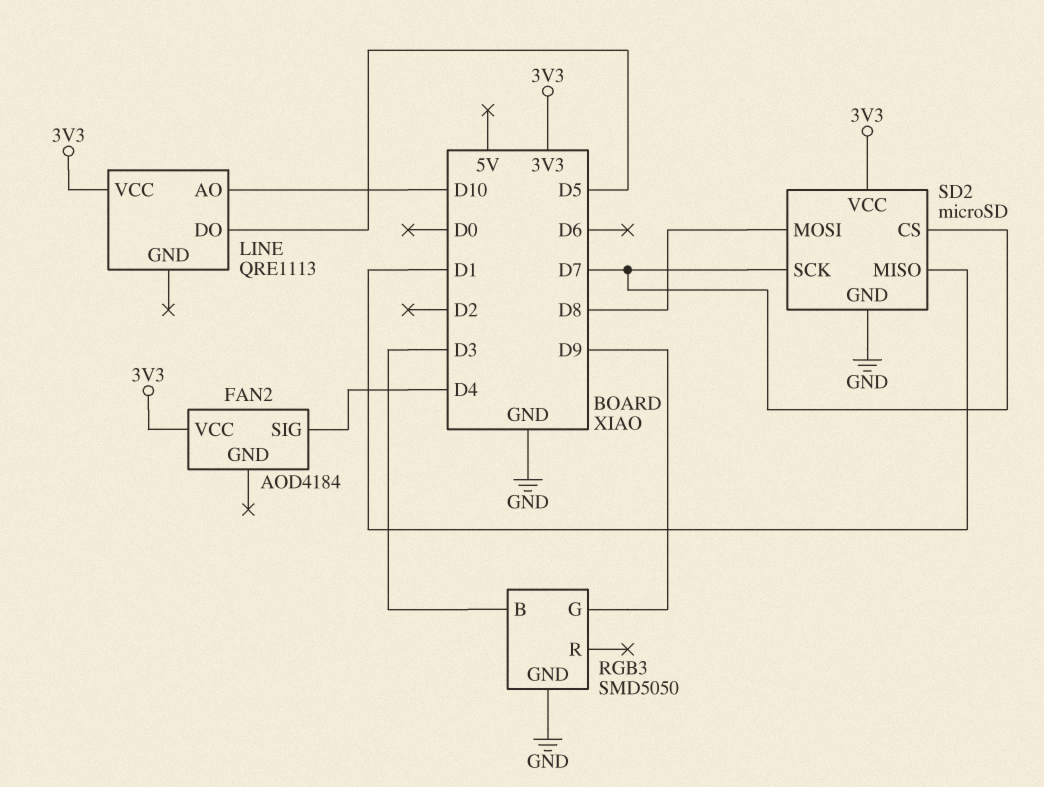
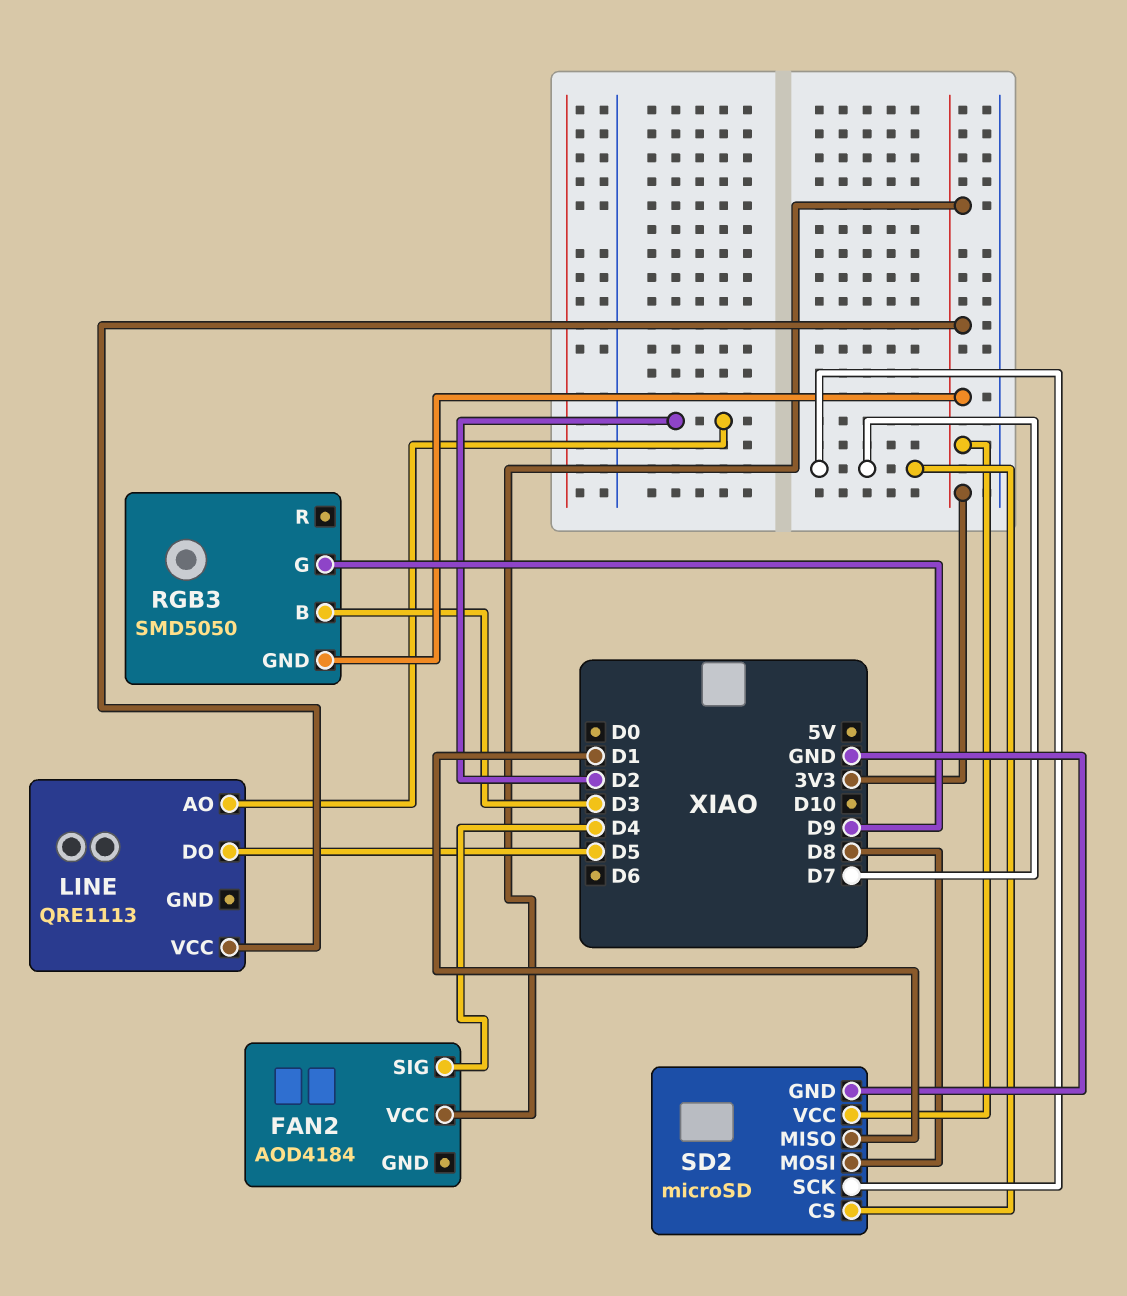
LINE pin AO: D10 -> D2
RGB3 pin GND: GND -> 3V3

